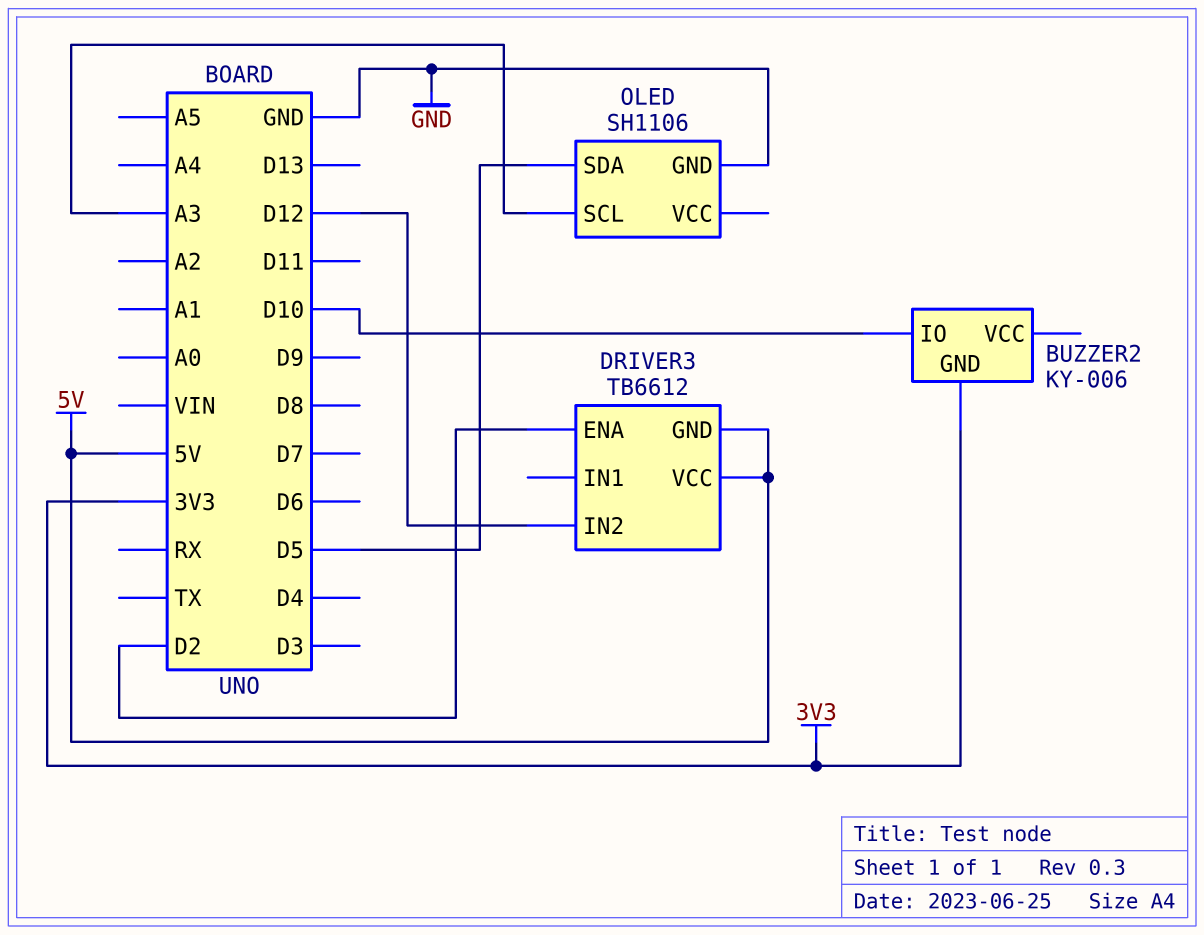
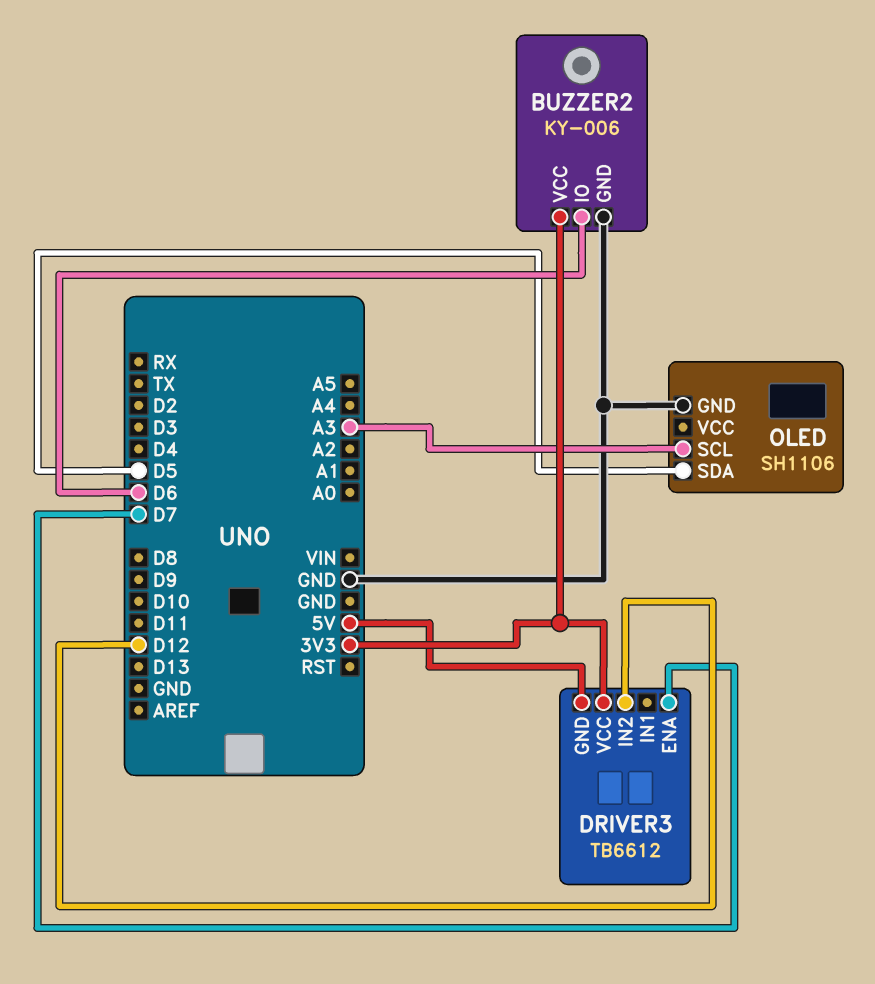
BUZZER2 pin GND: 3V3 -> GND
BUZZER2 pin IO: D10 -> D6
BUZZER2 pin VCC: none -> 3V3
DRIVER3 pin ENA: D2 -> D7
DRIVER3 pin VCC: 5V -> 3V3

